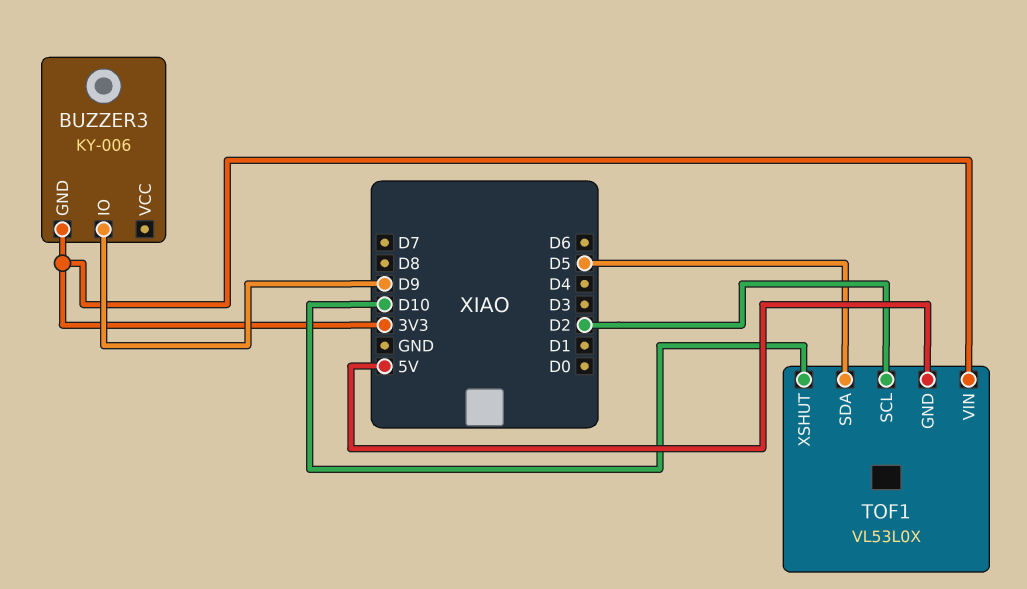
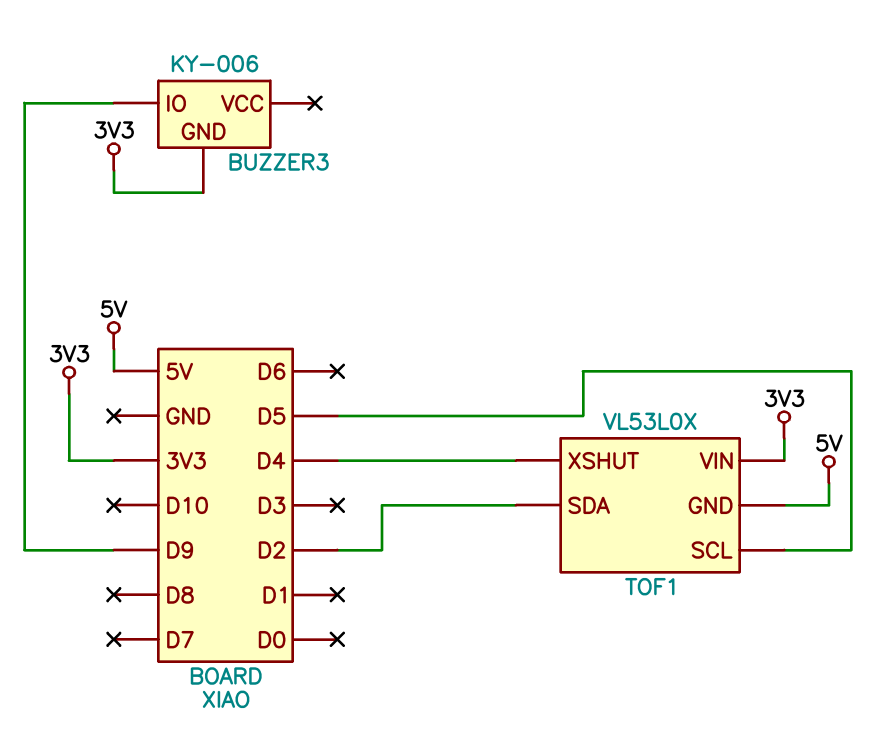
TOF1 pin SCL: D2 -> D5
TOF1 pin SDA: D5 -> D2
TOF1 pin XSHUT: D10 -> D4

